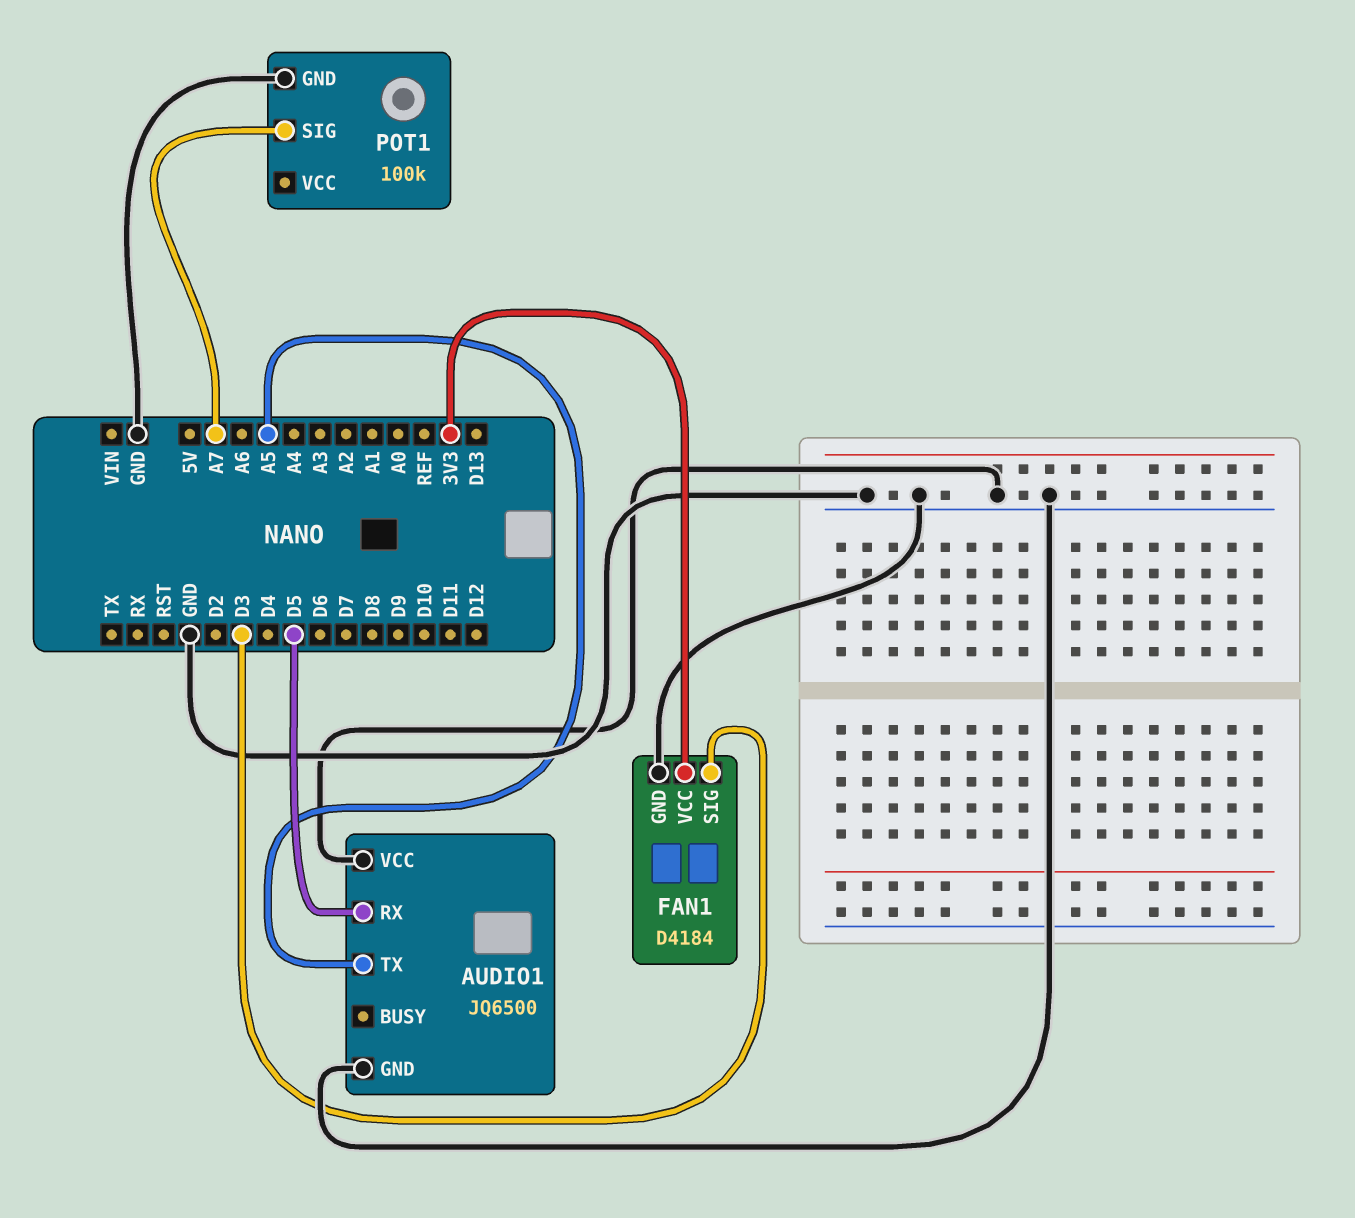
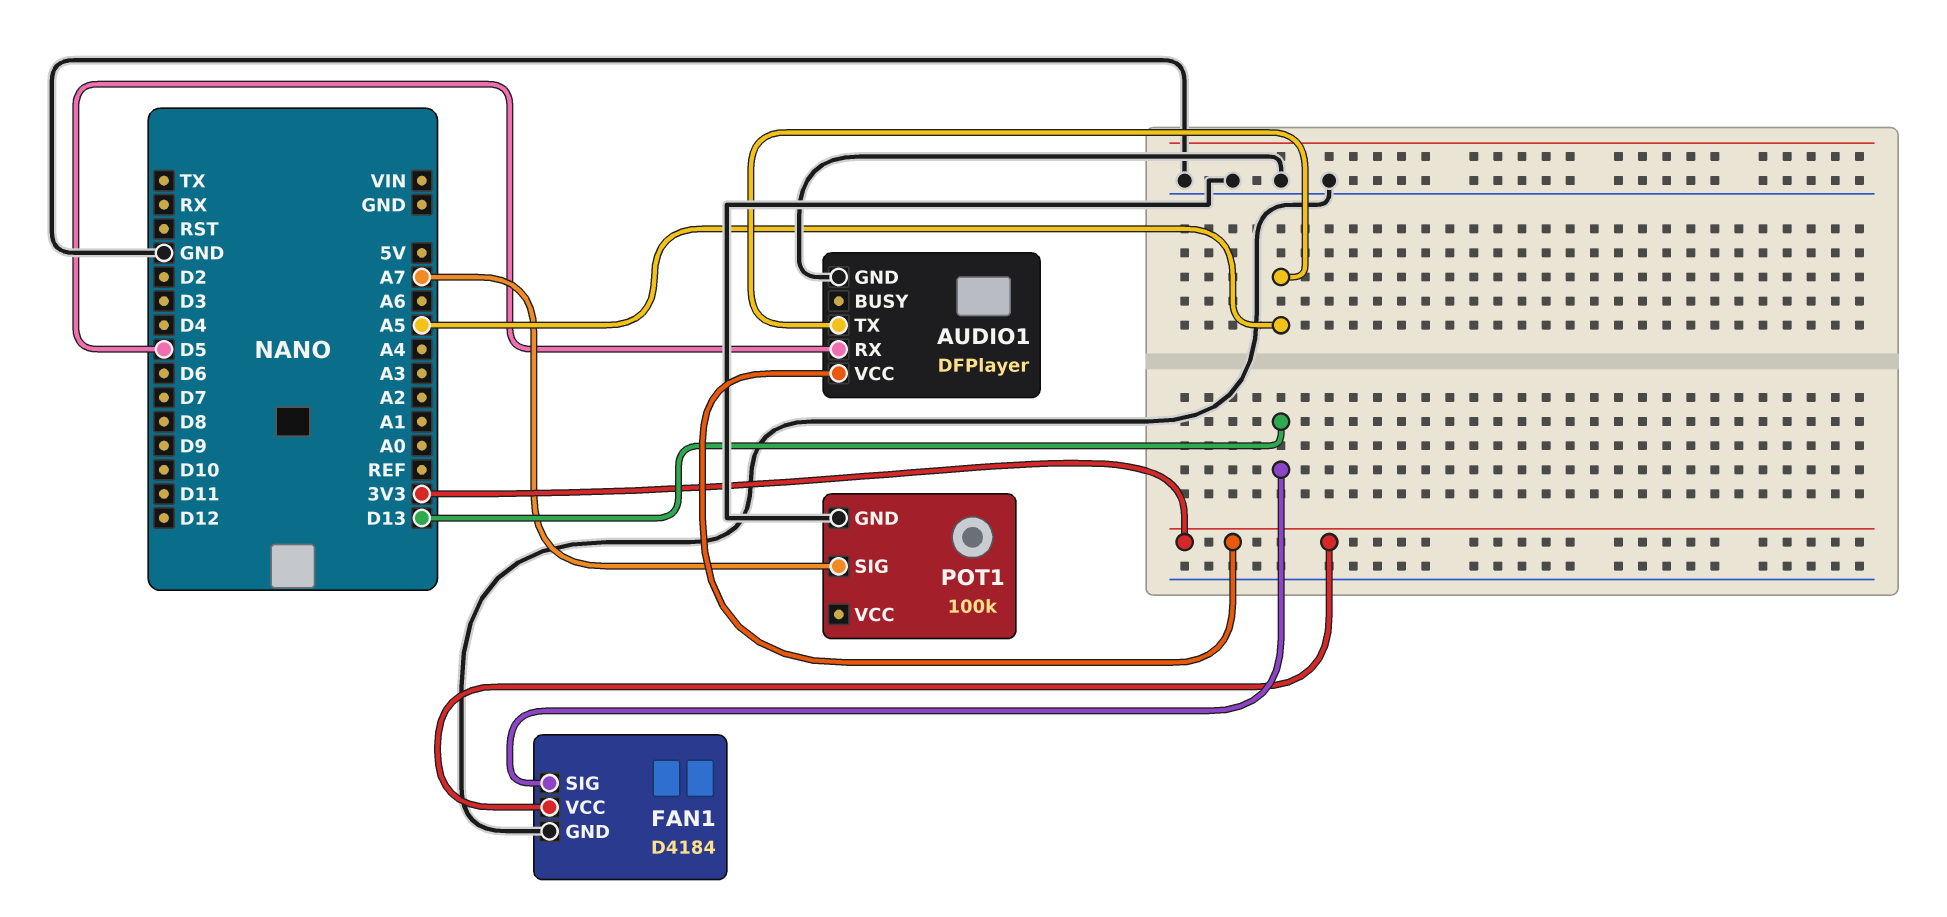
AUDIO1: JQ6500 -> DFPlayer
AUDIO1 pin VCC: GND -> 3V3
FAN1 pin SIG: D3 -> D13

